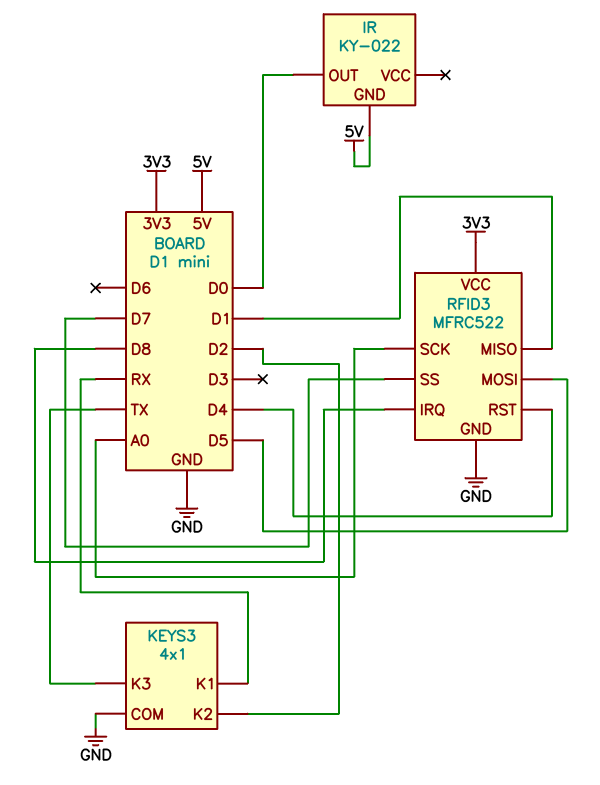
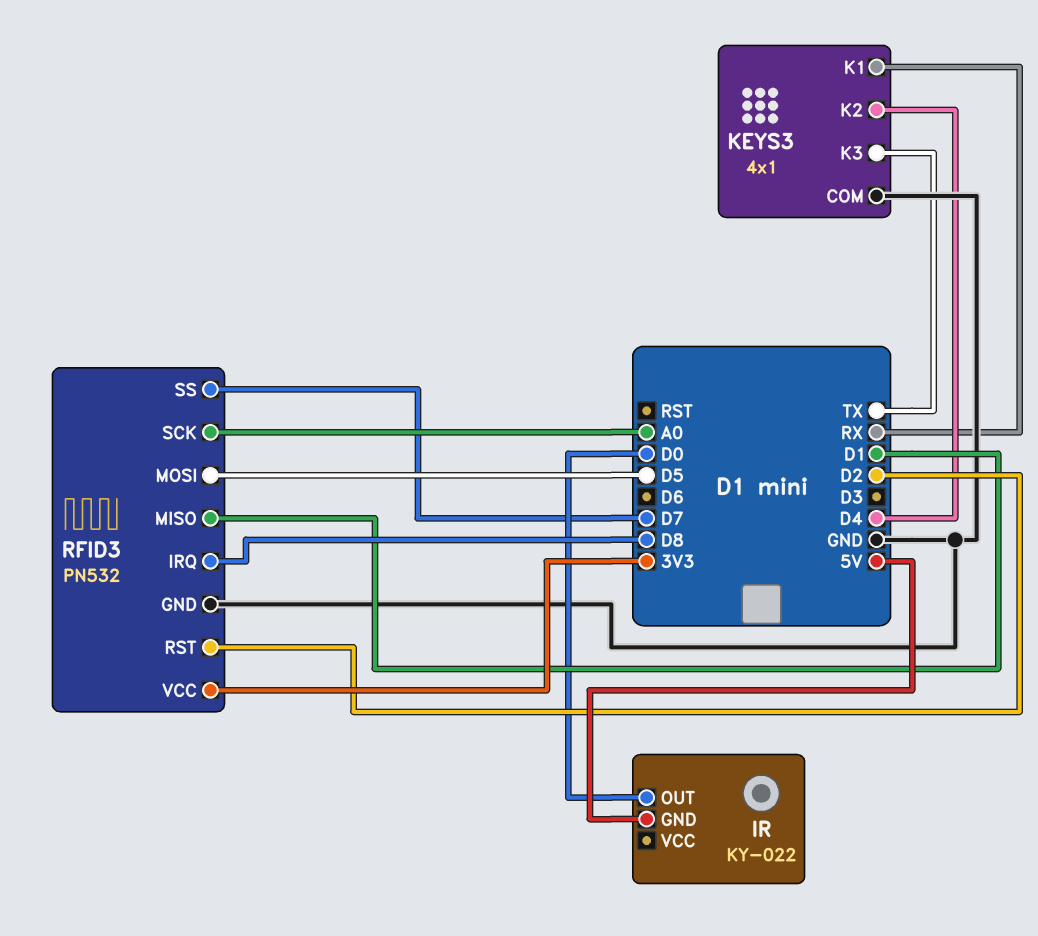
KEYS3 pin K2: D2 -> D4
RFID3: MFRC522 -> PN532
RFID3 pin RST: D4 -> D2

